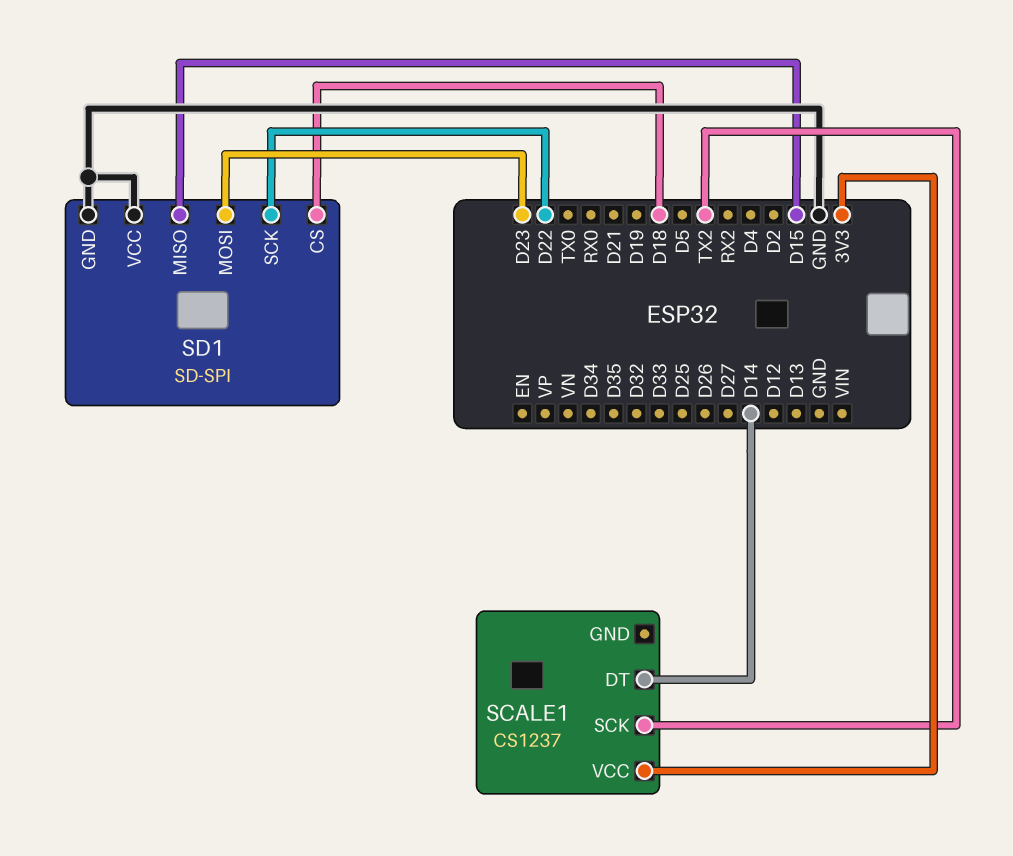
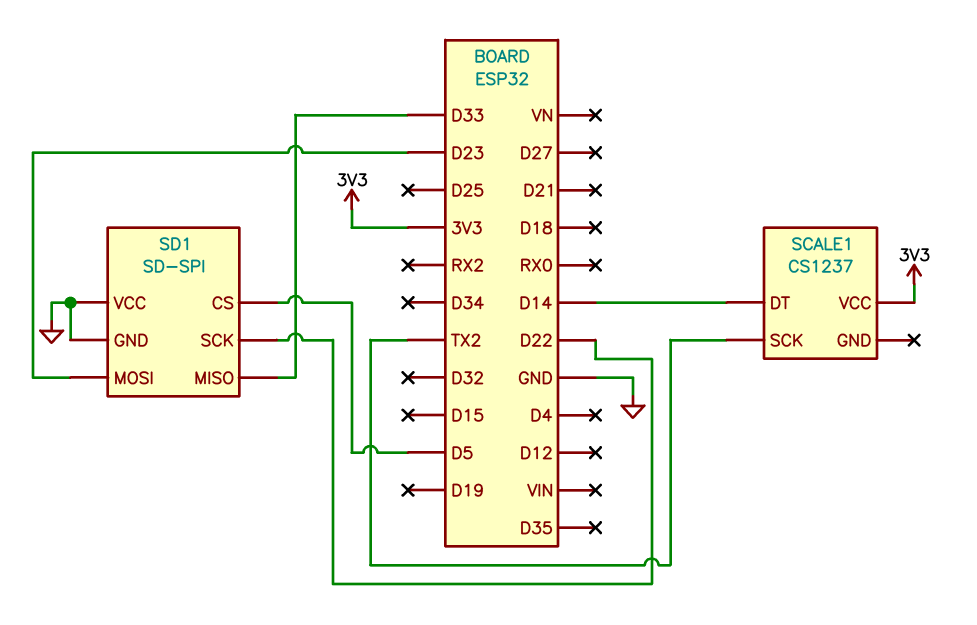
SD1 pin CS: D18 -> D5
SD1 pin MISO: D15 -> D33

